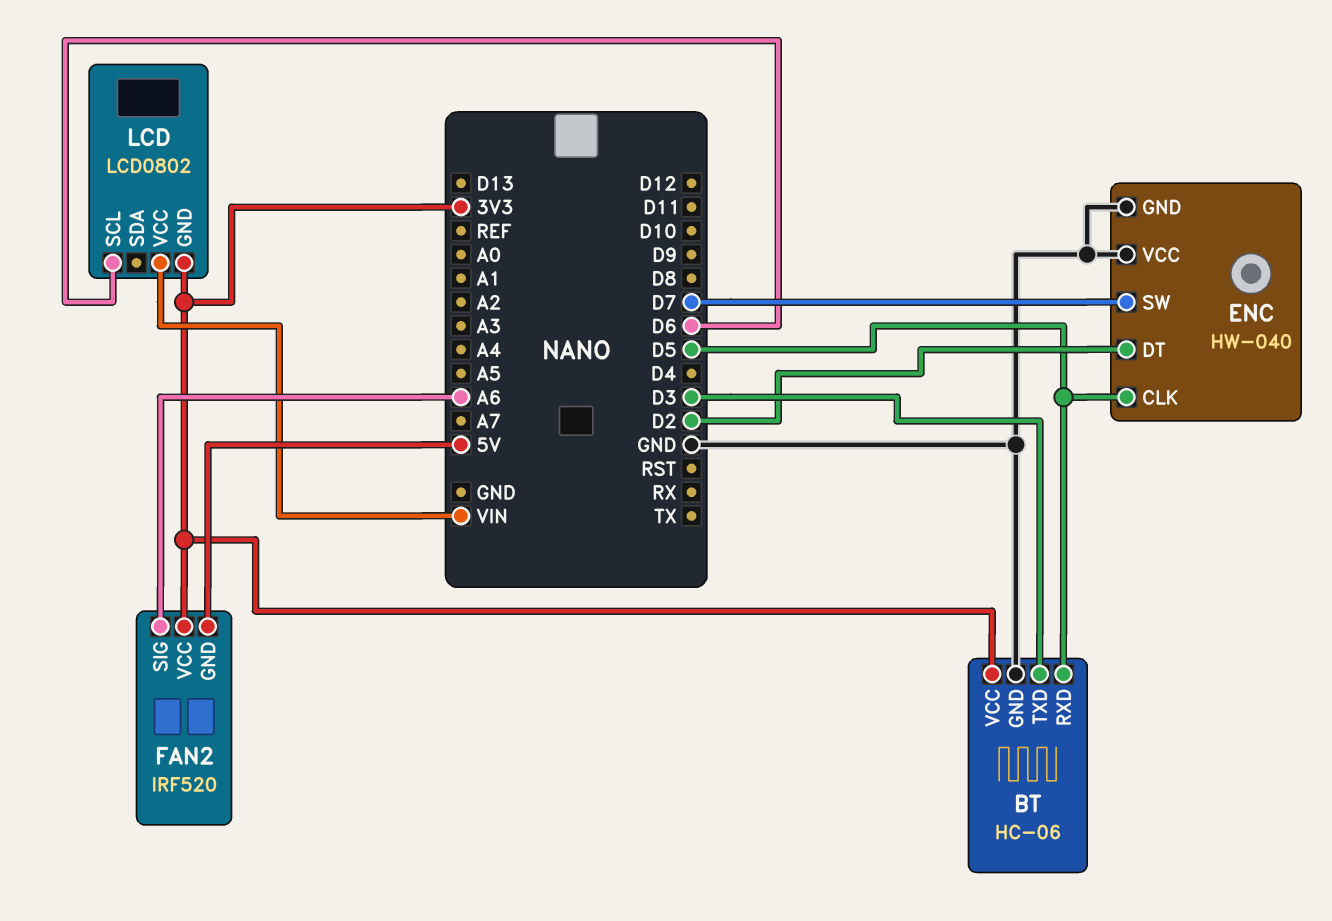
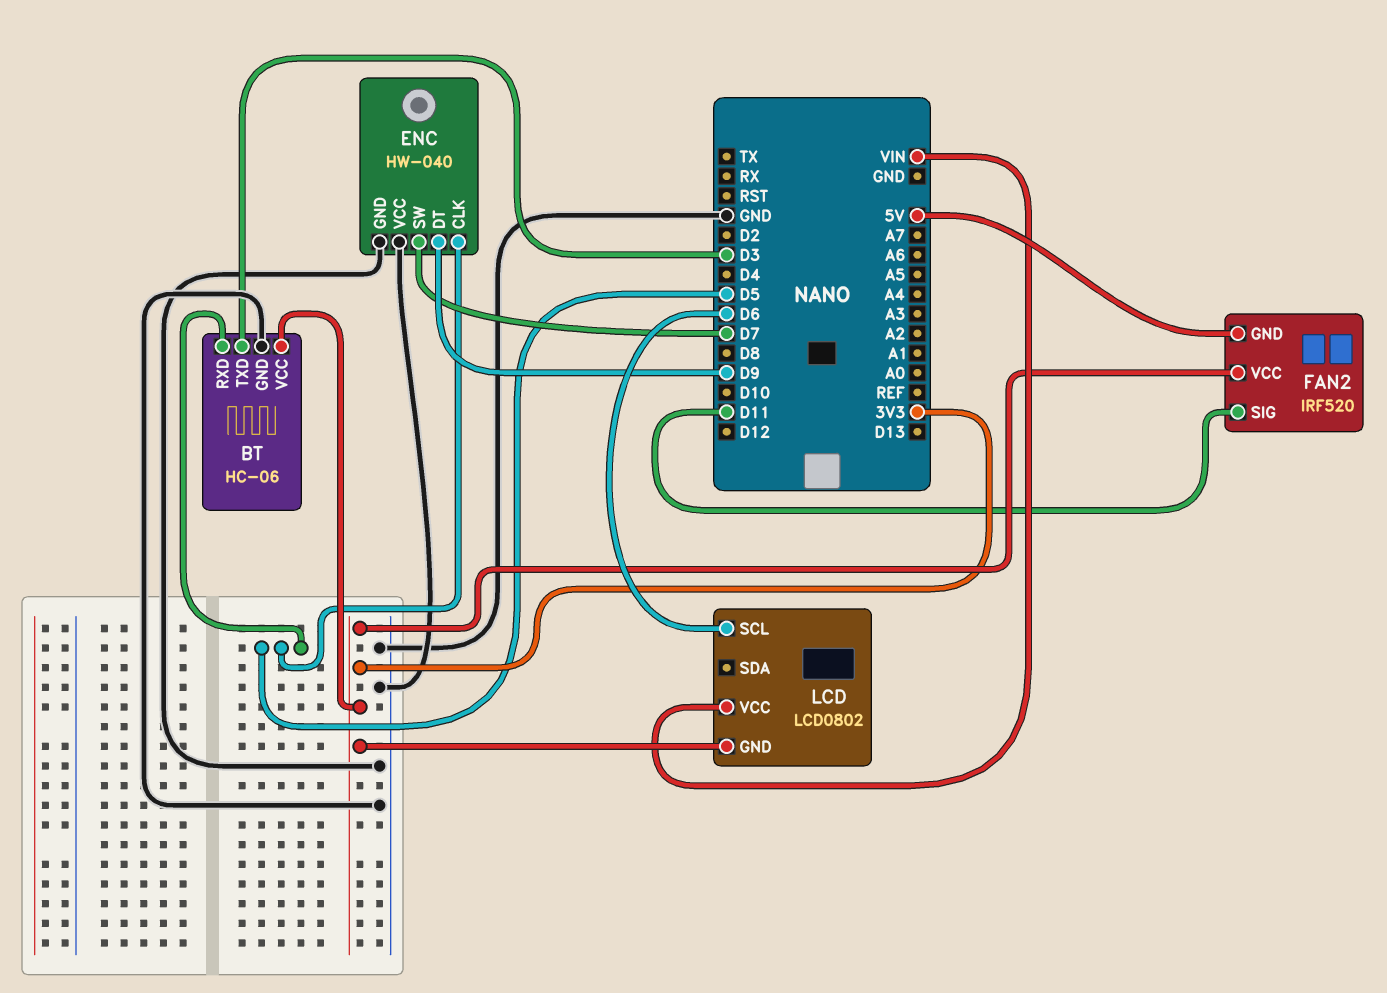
ENC pin DT: D2 -> D9
FAN2 pin SIG: A6 -> D11

